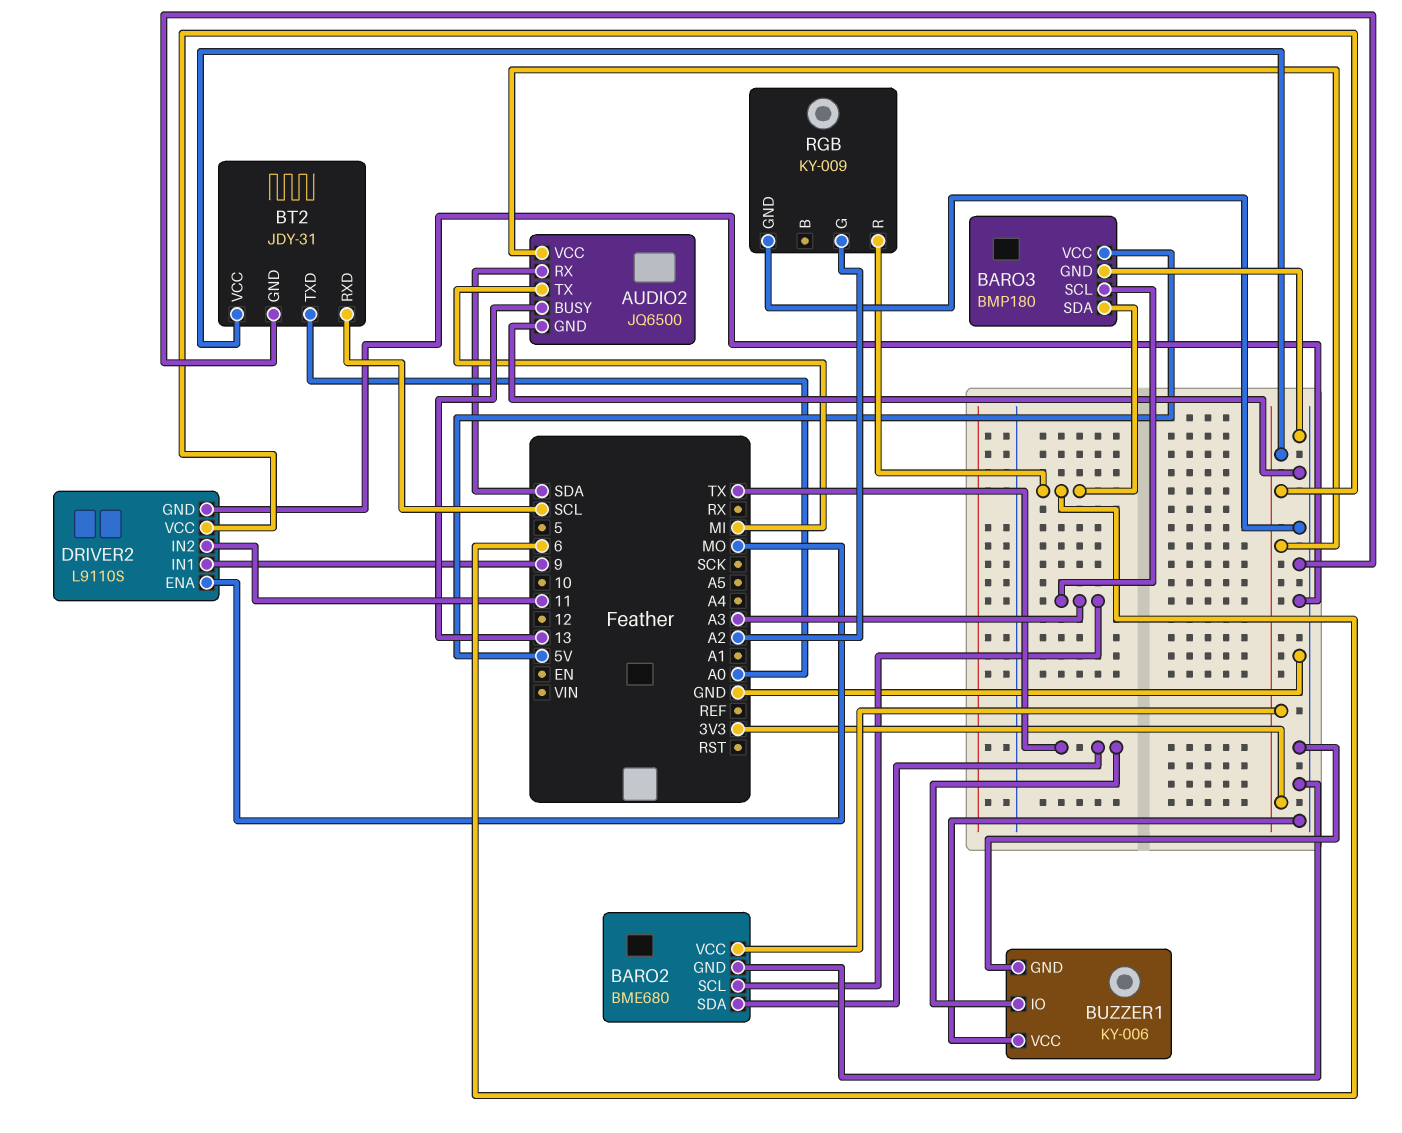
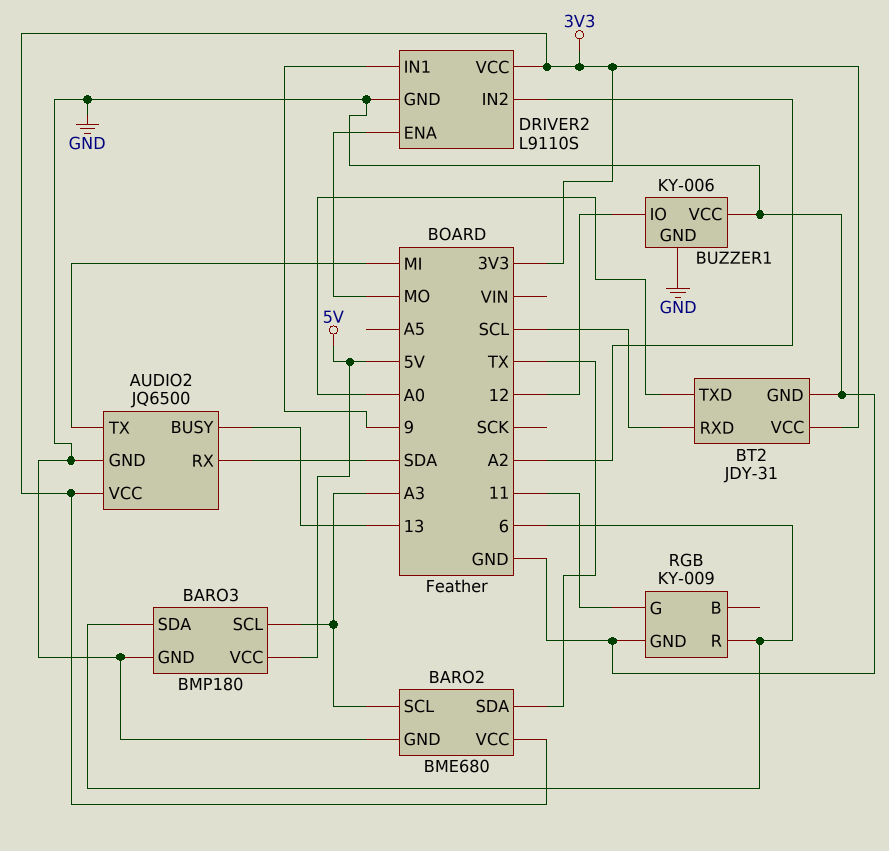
BUZZER1 pin IO: TX -> 12
DRIVER2 pin IN2: 11 -> A2
RGB pin G: A2 -> 11

